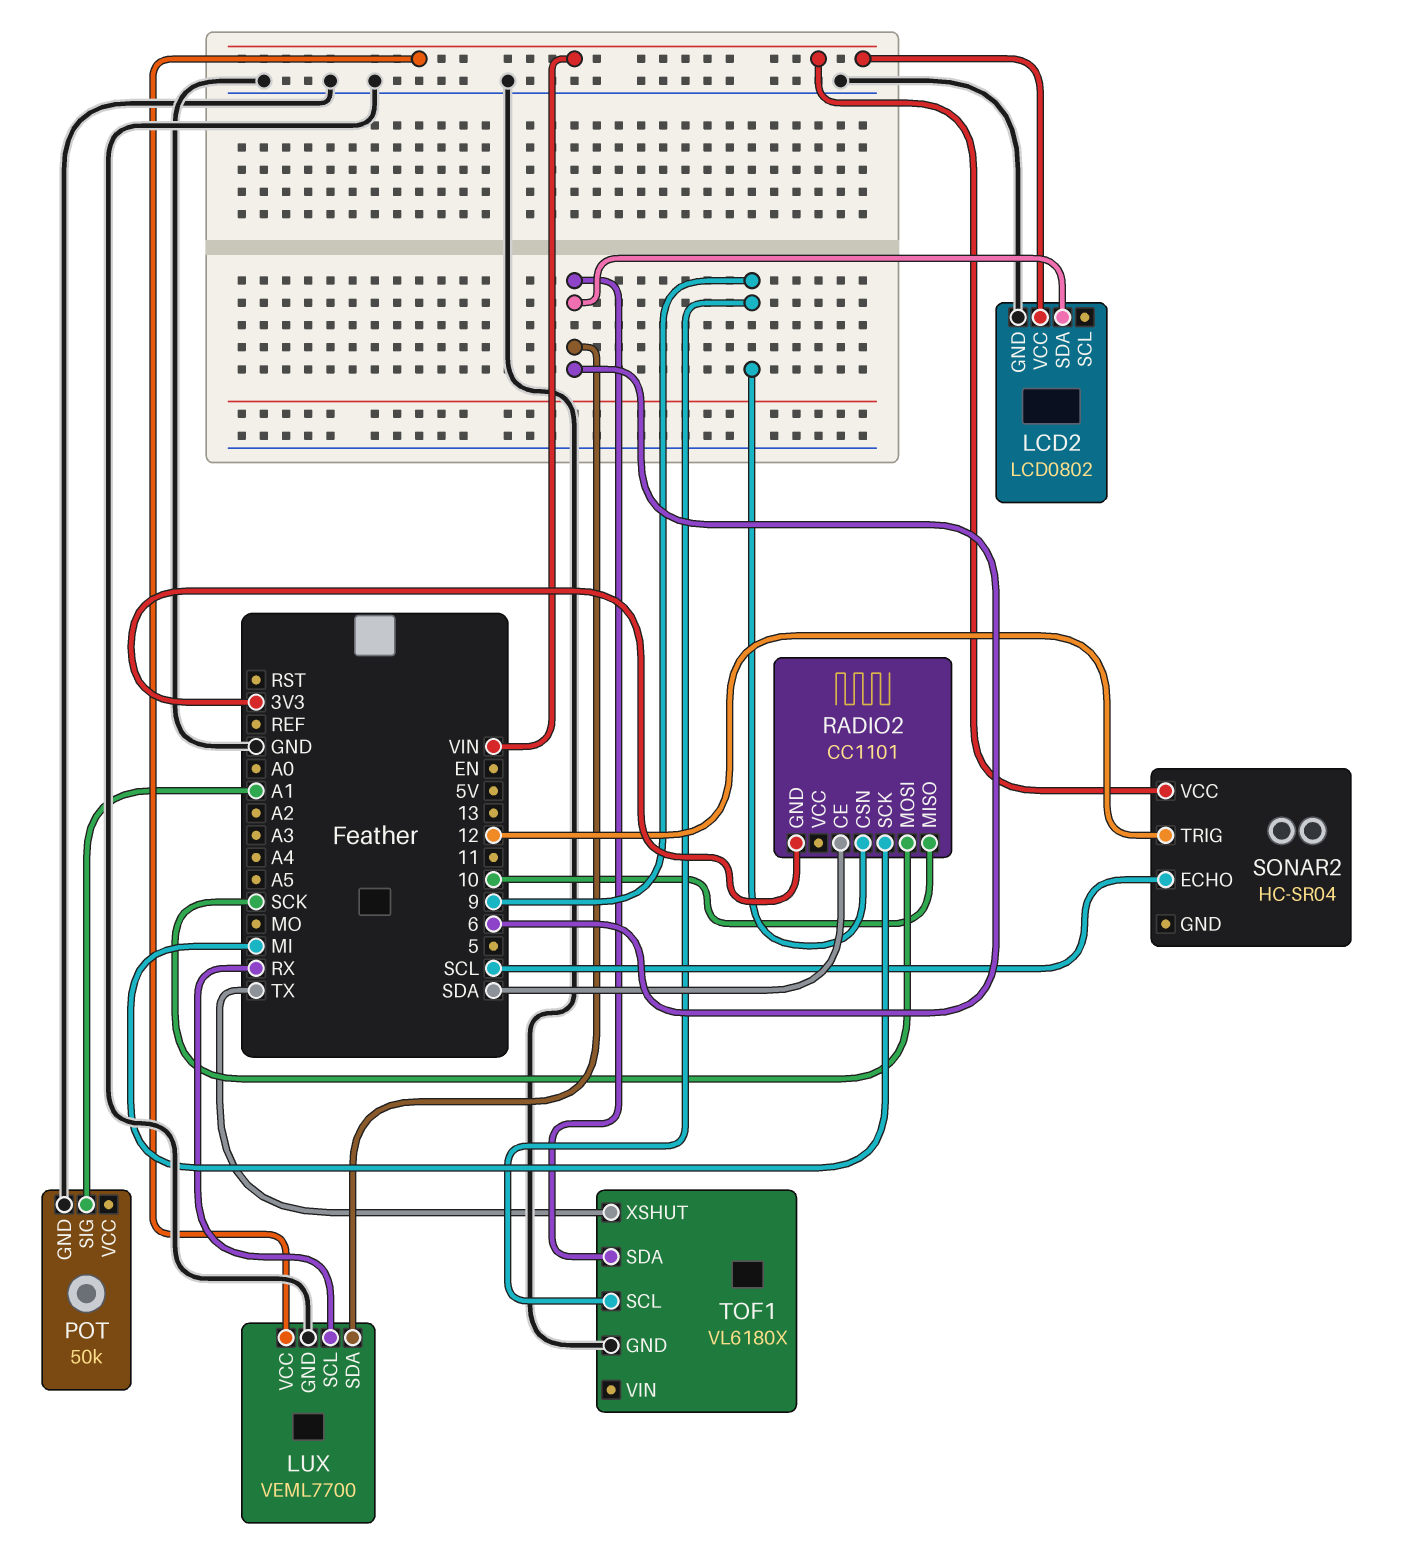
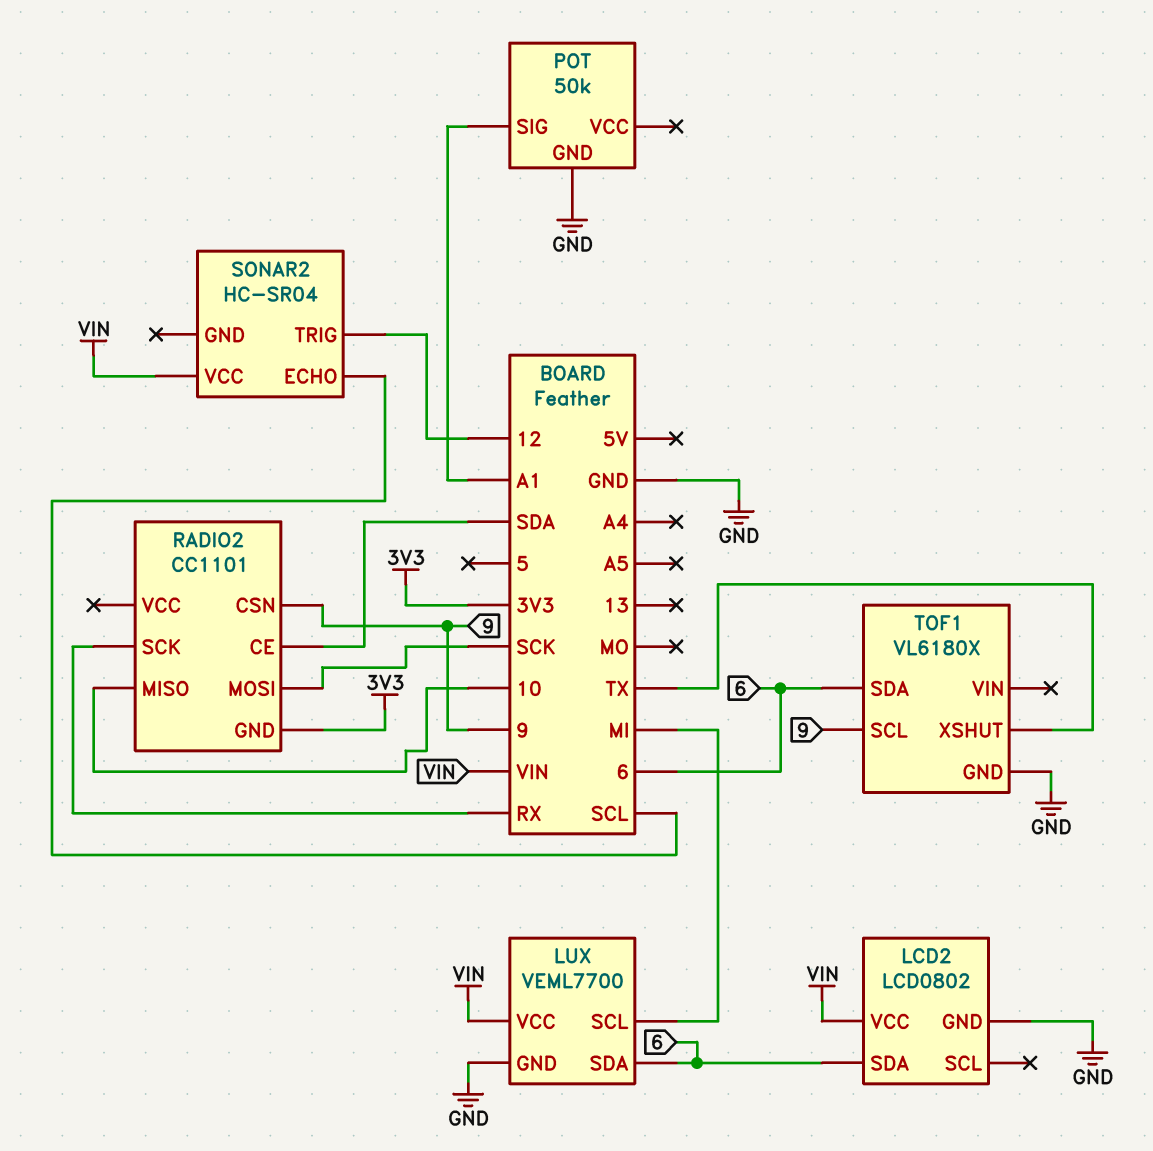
LUX pin SCL: RX -> MI
RADIO2 pin SCK: MI -> RX

